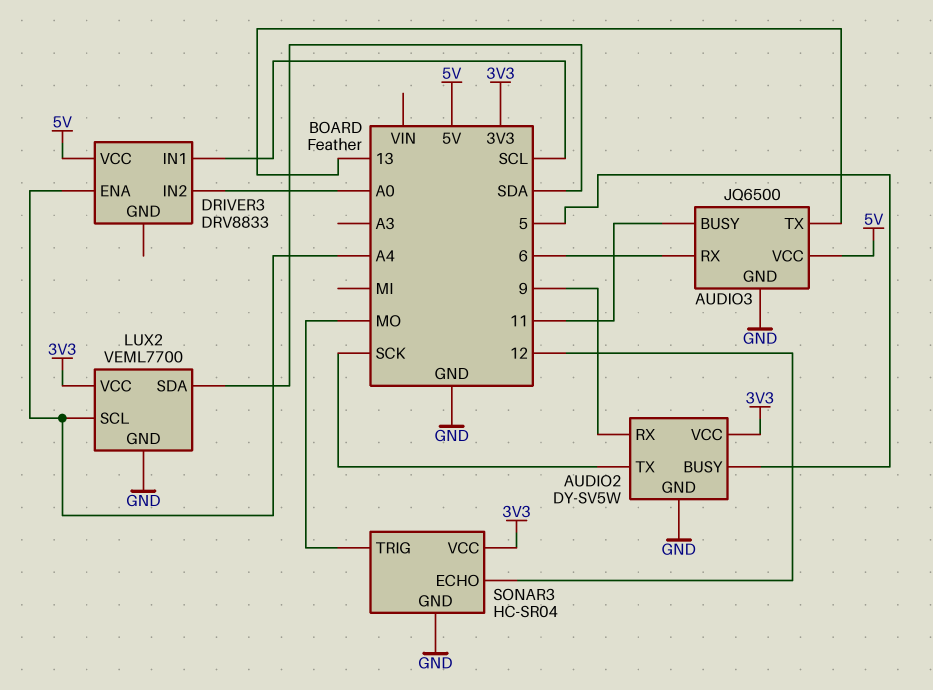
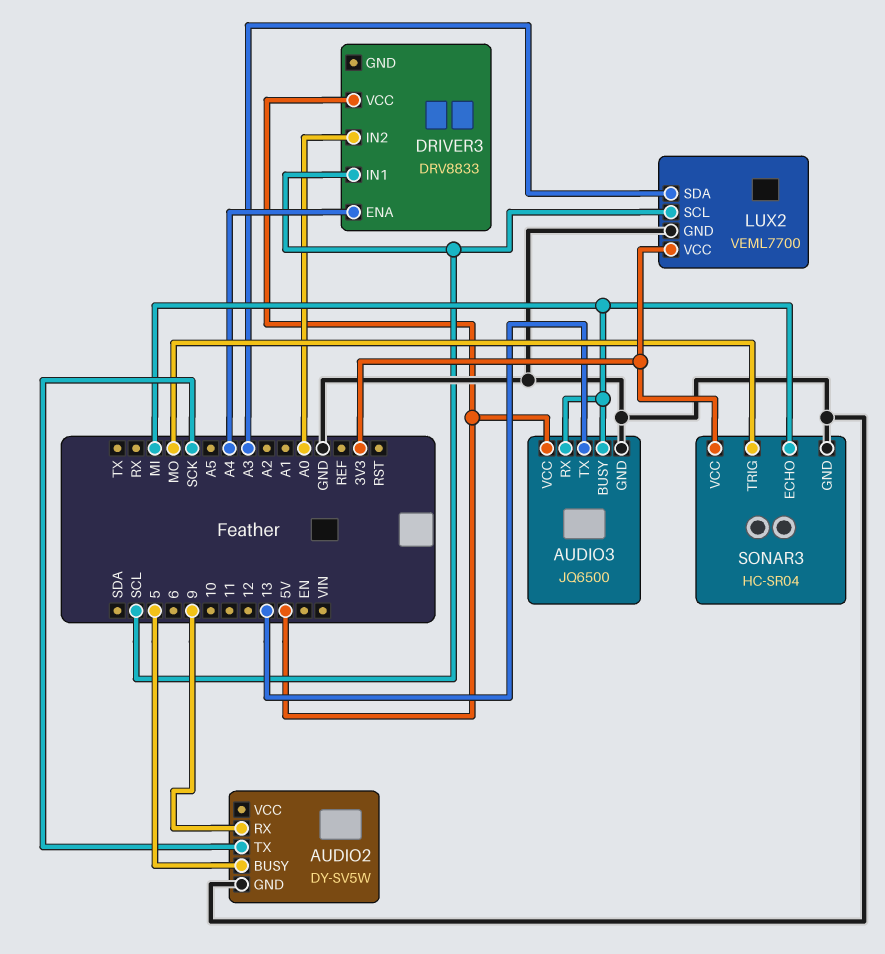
AUDIO2 pin VCC: 3V3 -> none
AUDIO3 pin BUSY: 11 -> MI
AUDIO3 pin RX: 6 -> MI
LUX2 pin SCL: A4 -> SCL
LUX2 pin SDA: SDA -> A3
SONAR3 pin ECHO: 12 -> MI

